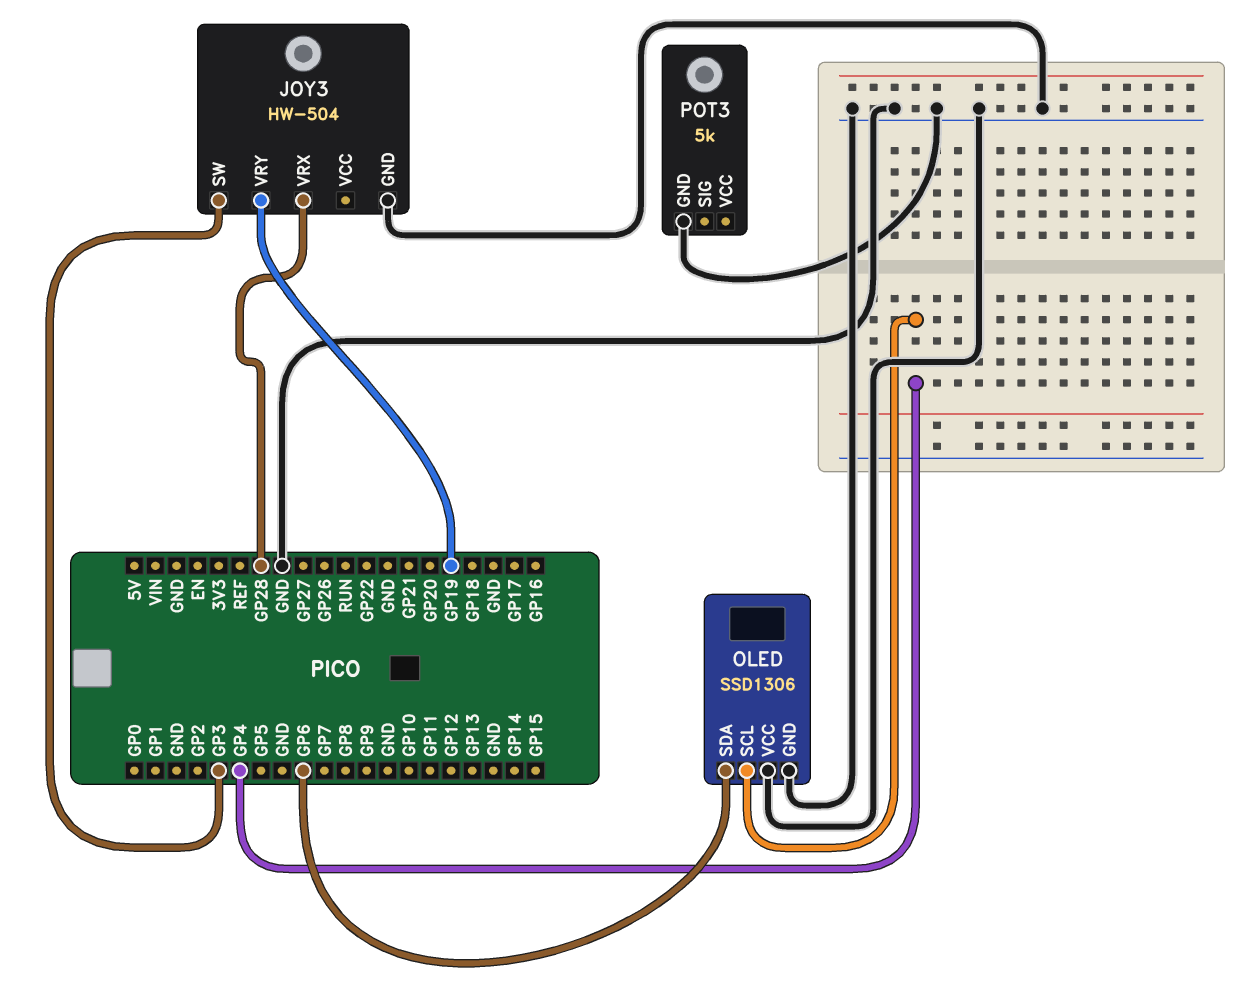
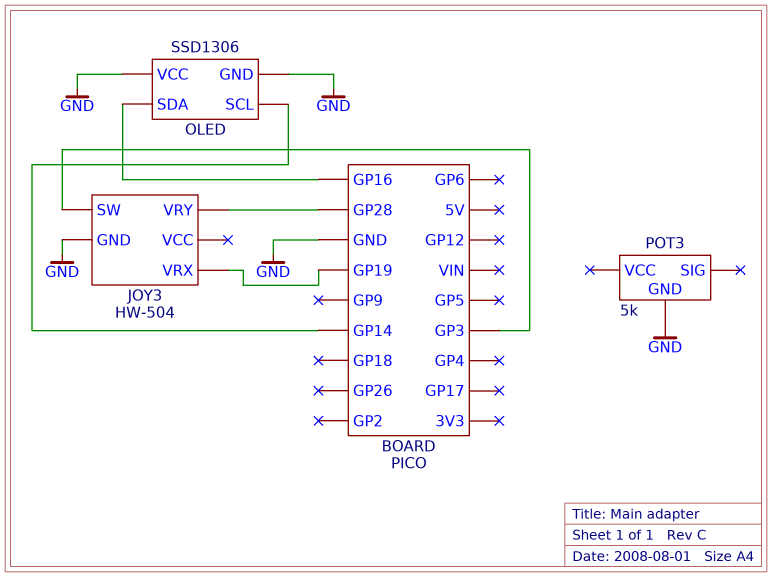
JOY3 pin VRX: GP28 -> GP19
JOY3 pin VRY: GP19 -> GP28
OLED pin SCL: GP4 -> GP14
OLED pin SDA: GP6 -> GP16

